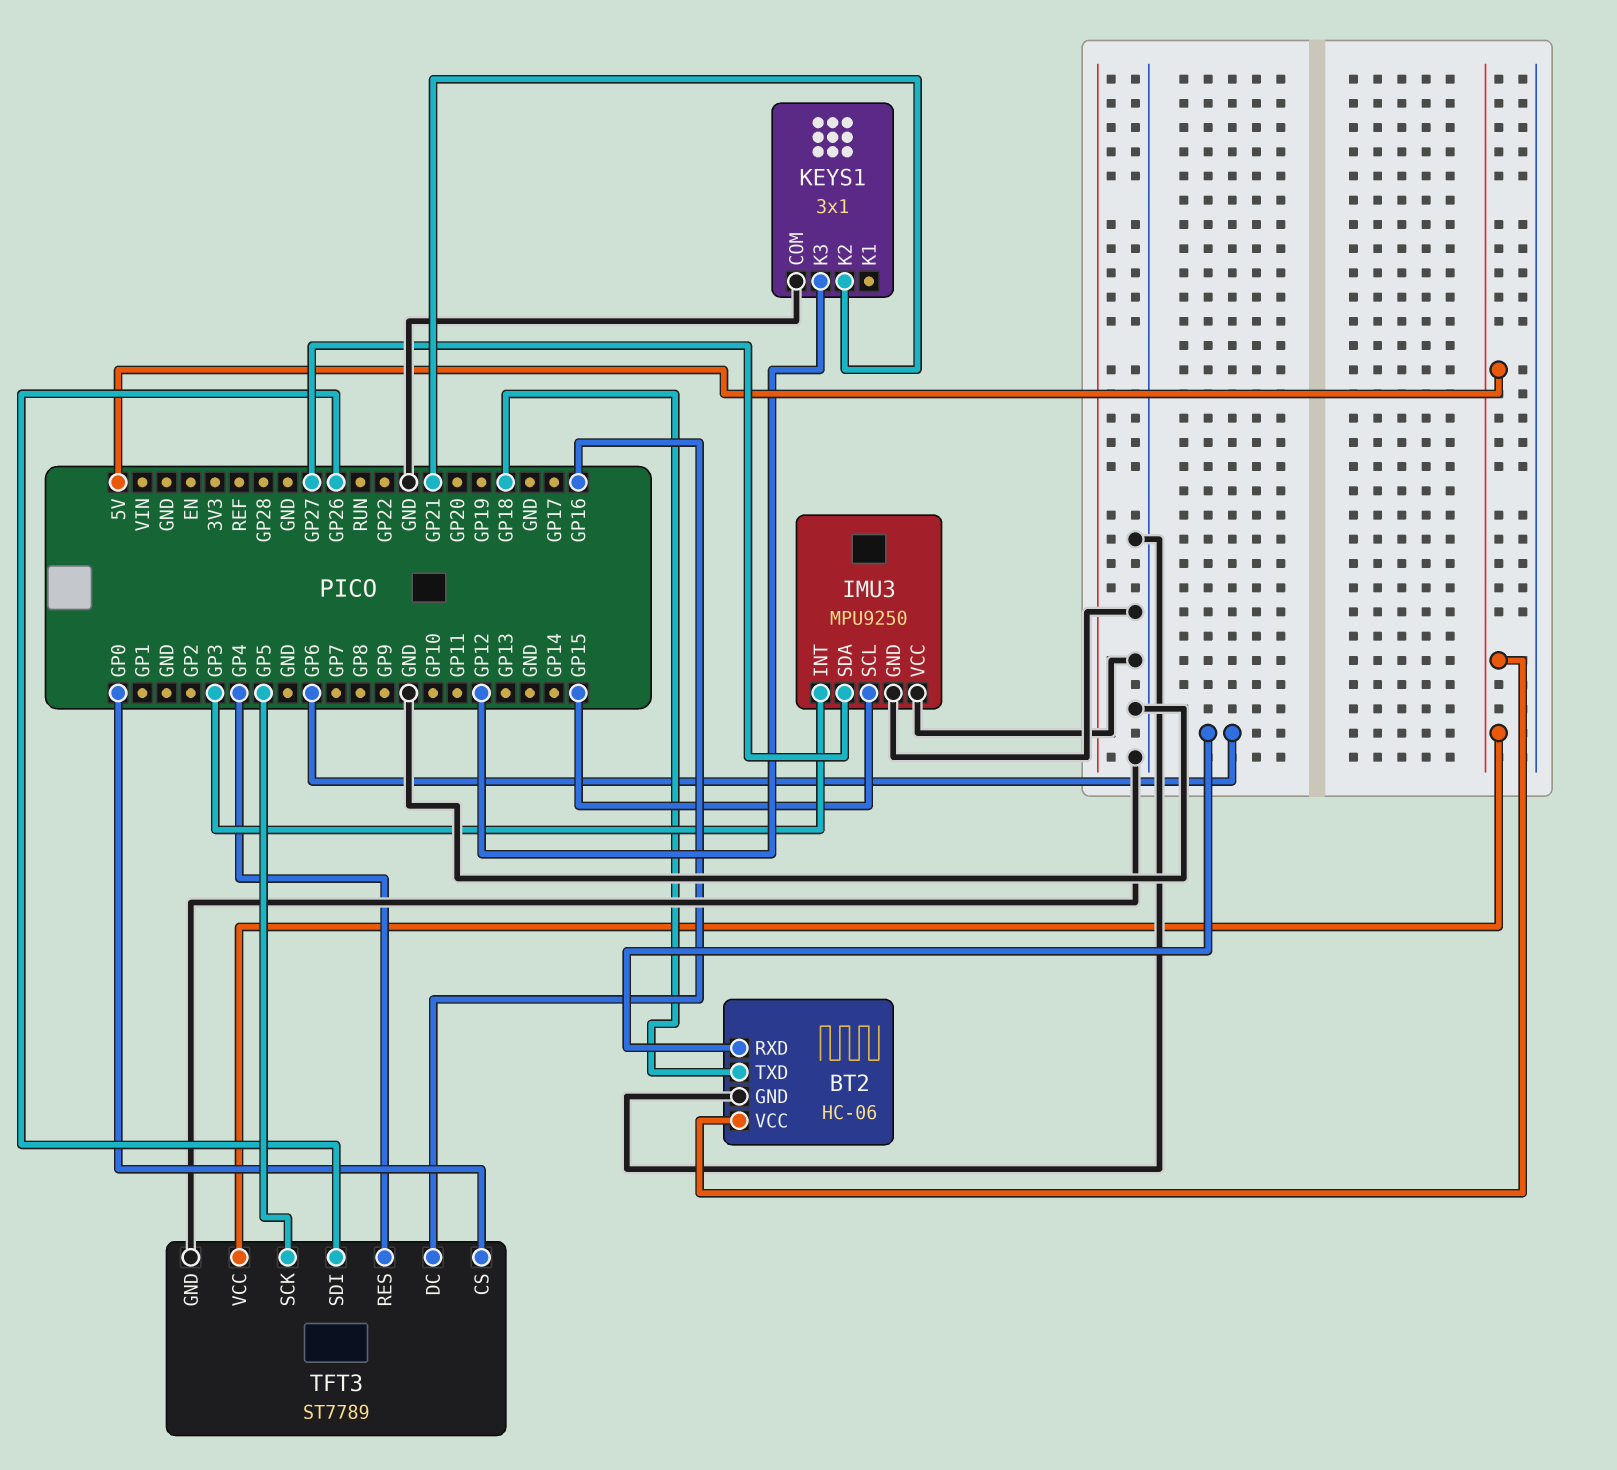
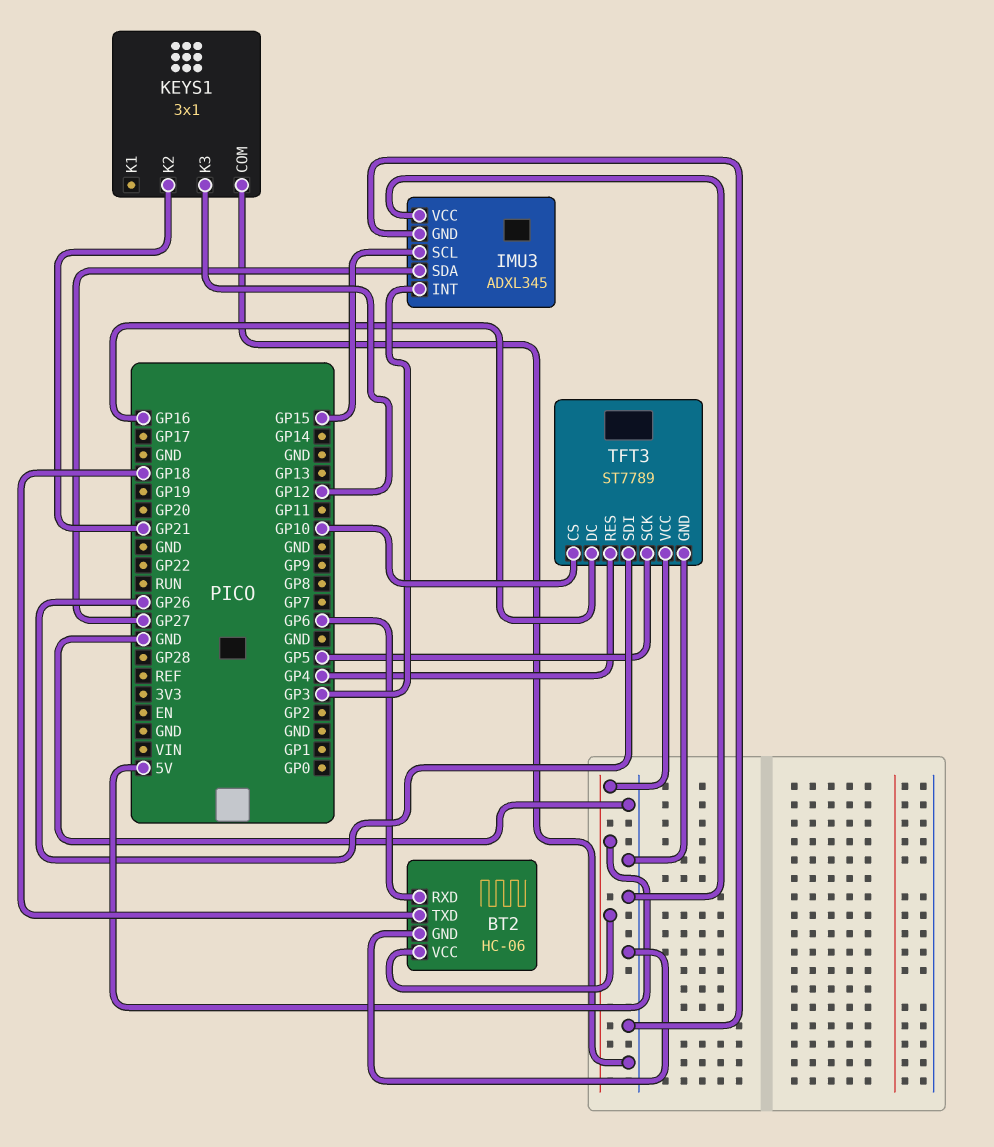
IMU3: MPU9250 -> ADXL345
TFT3 pin CS: GP0 -> GP10

